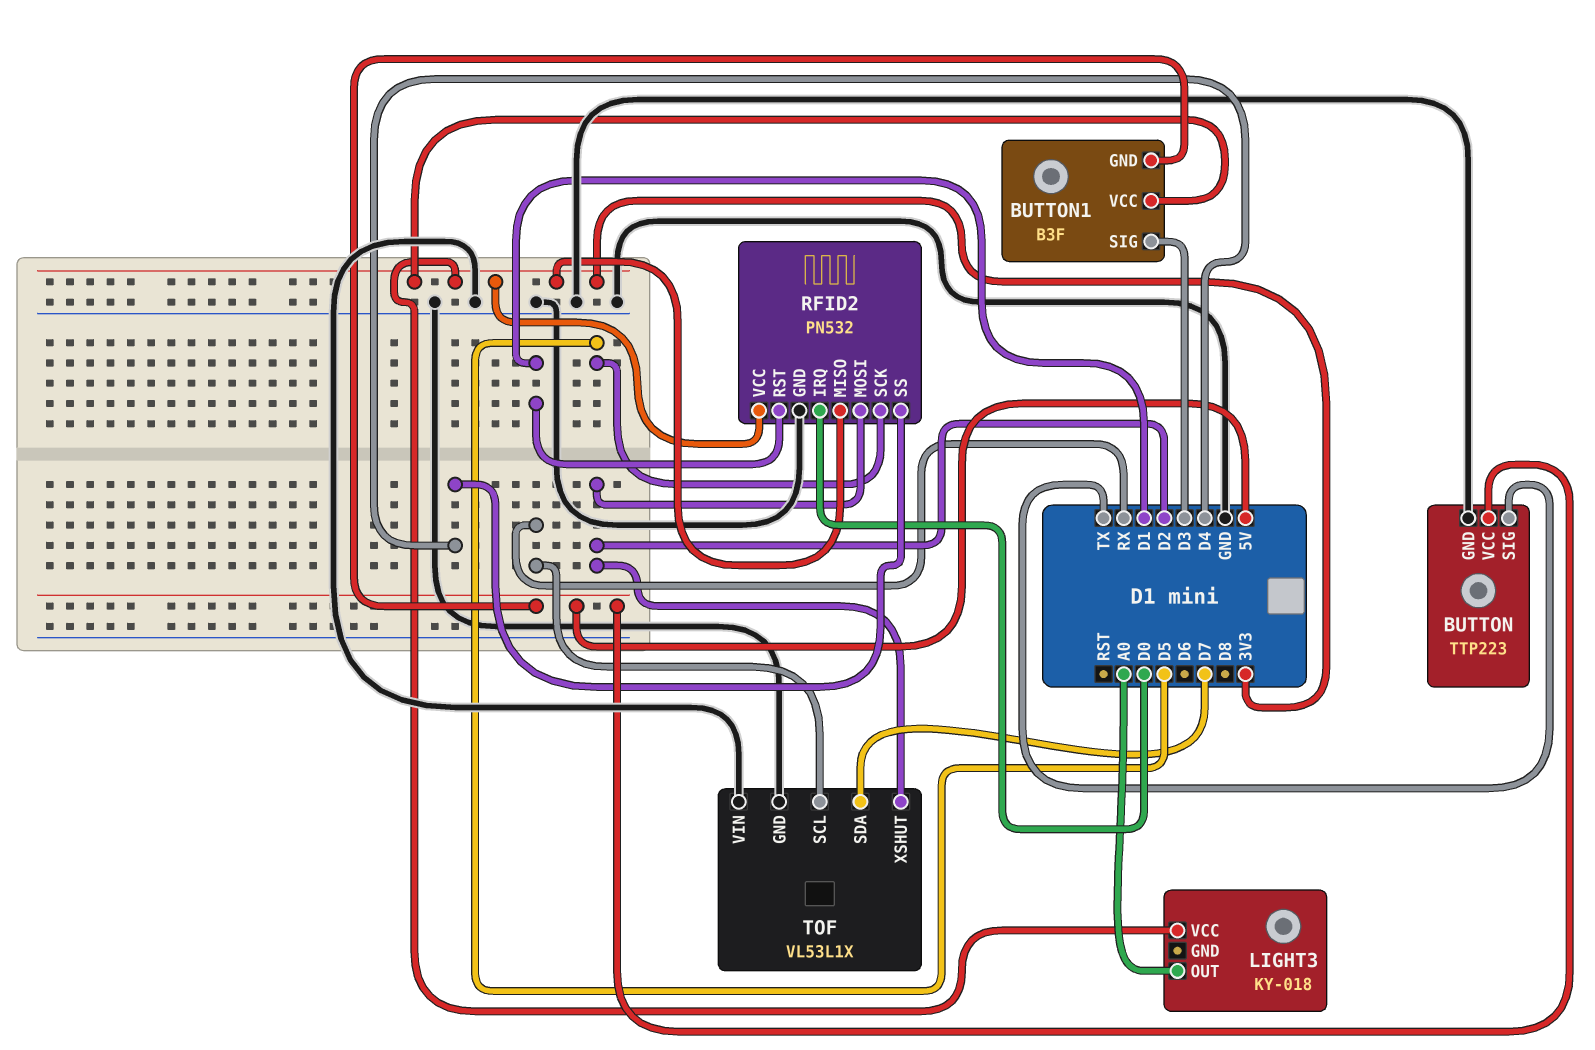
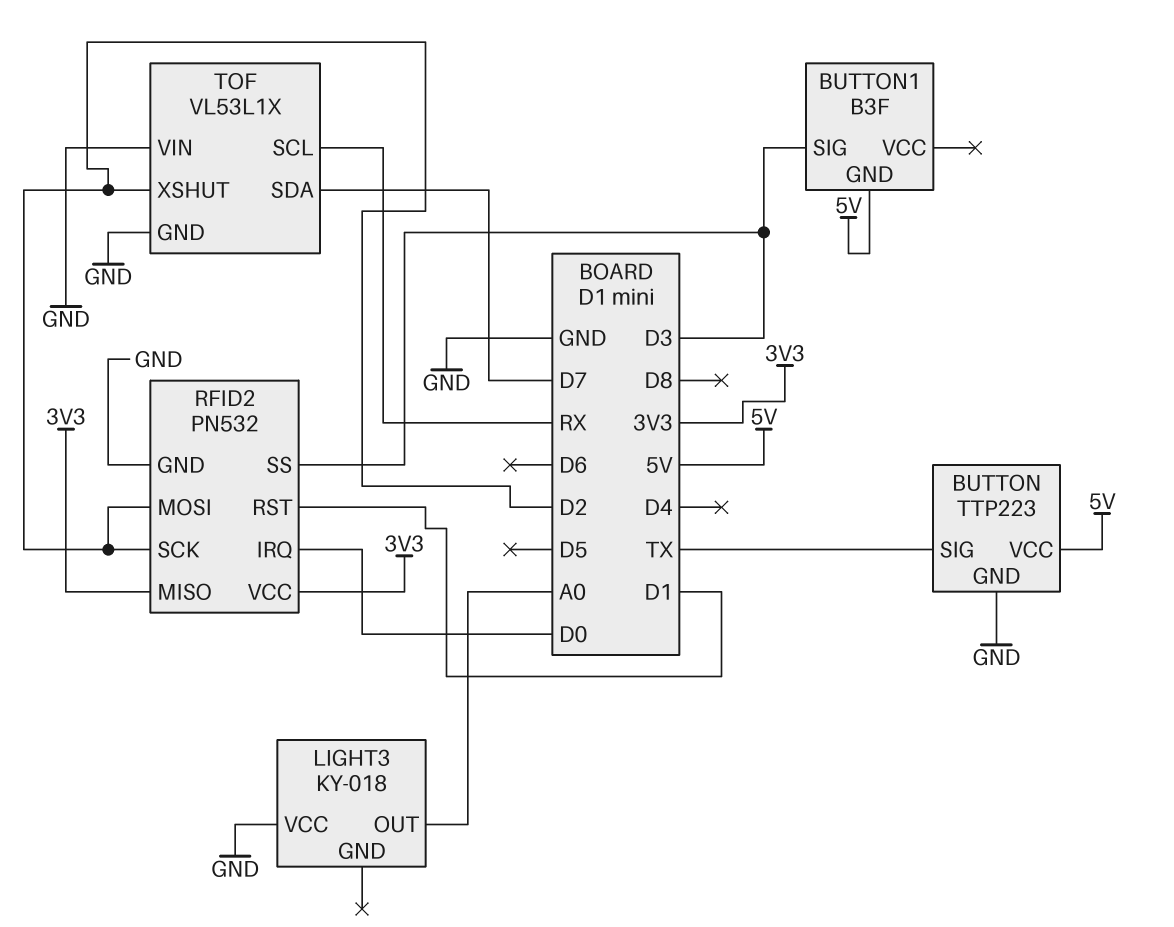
BUTTON1 pin VCC: 3V3 -> none
LIGHT3 pin VCC: 3V3 -> GND
RFID2 pin SCK: D5 -> D2
RFID2 pin SS: D4 -> D3

